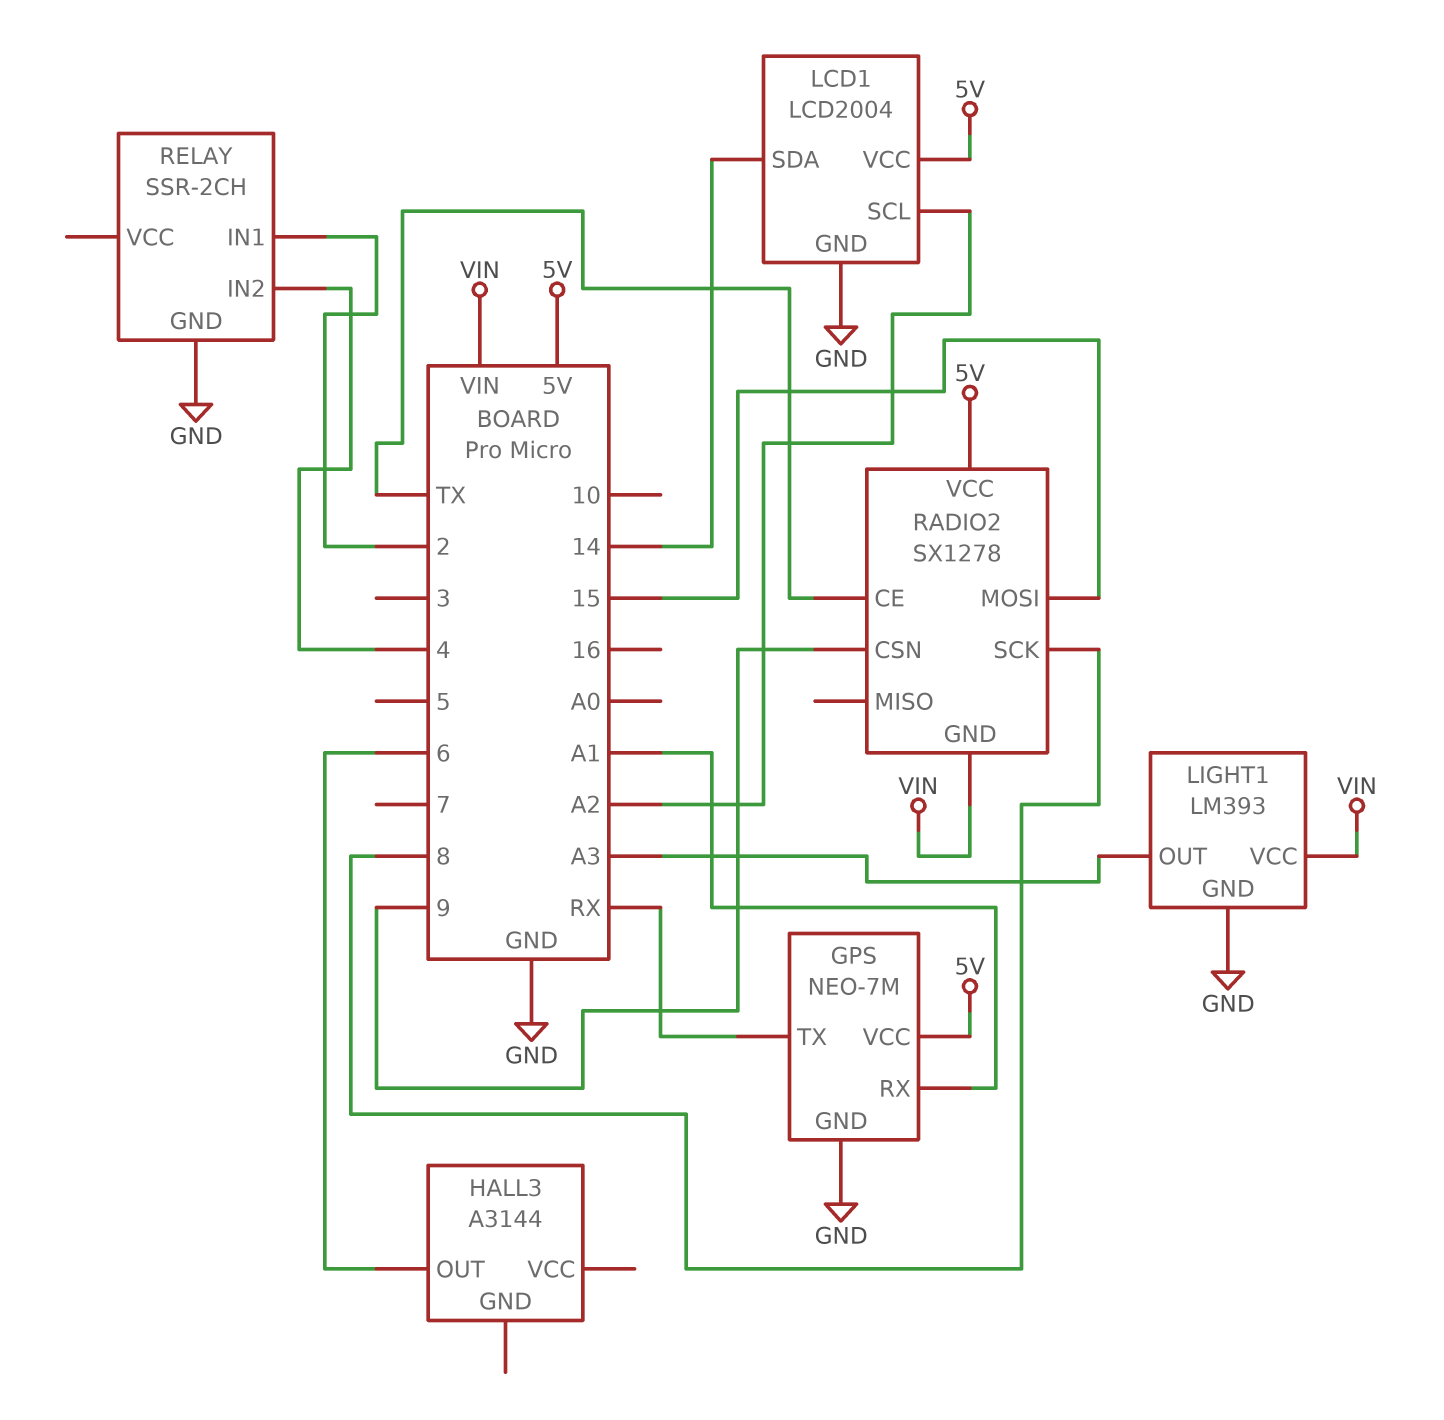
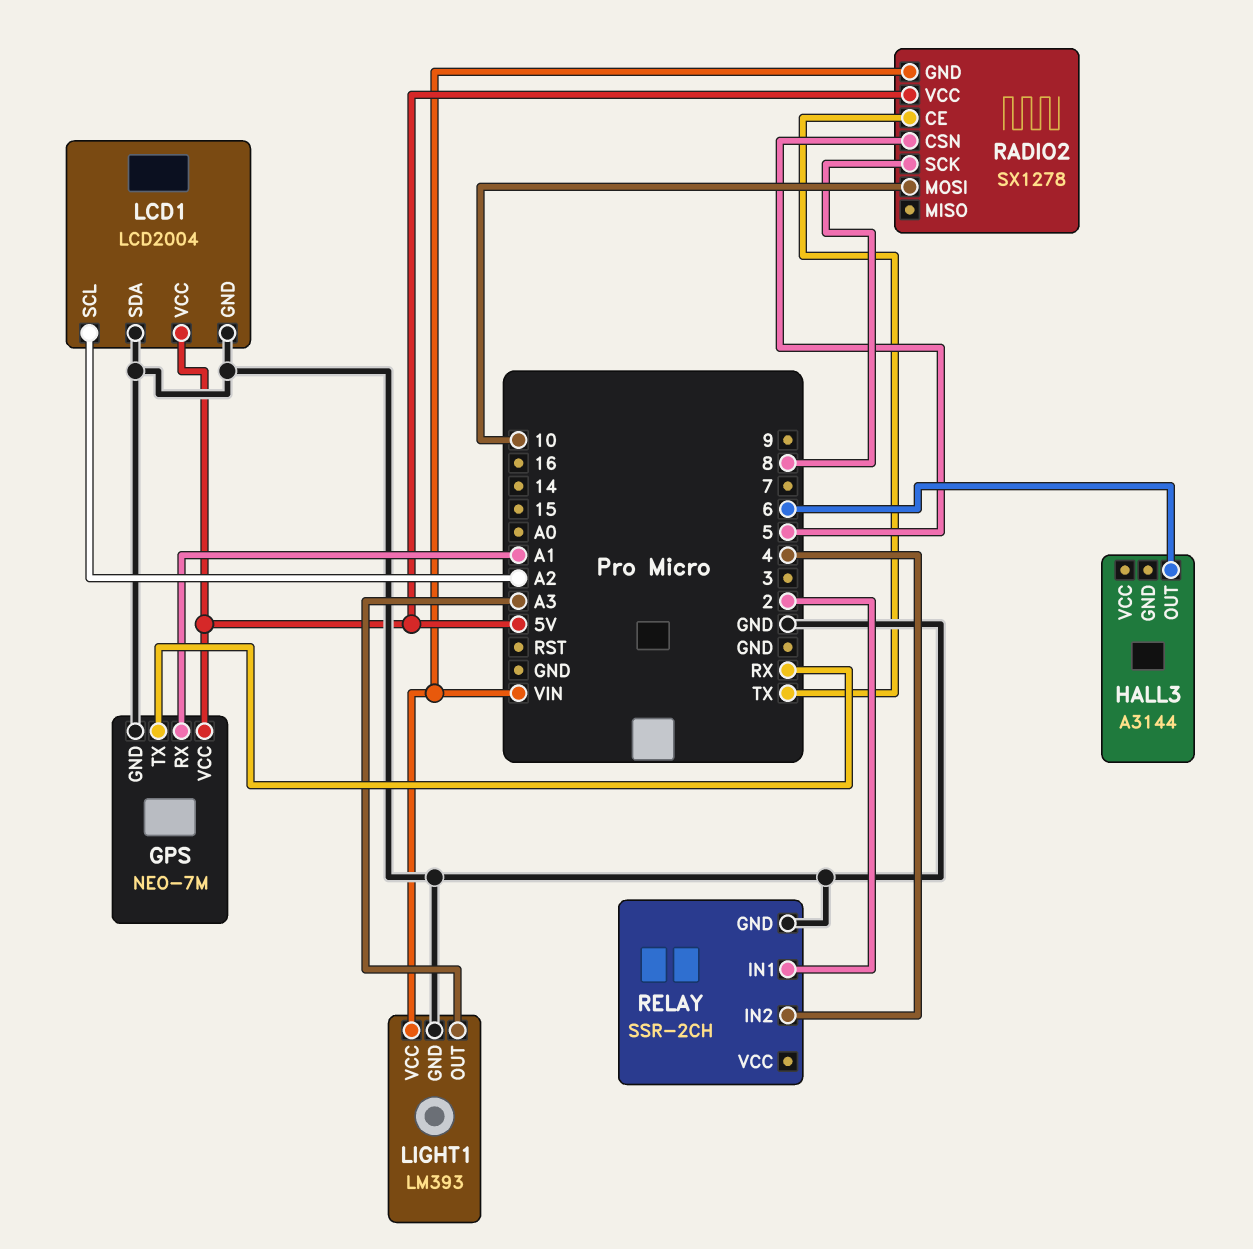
LCD1 pin SDA: 14 -> GND
RADIO2 pin CSN: 9 -> 5
RADIO2 pin MOSI: 15 -> 10

